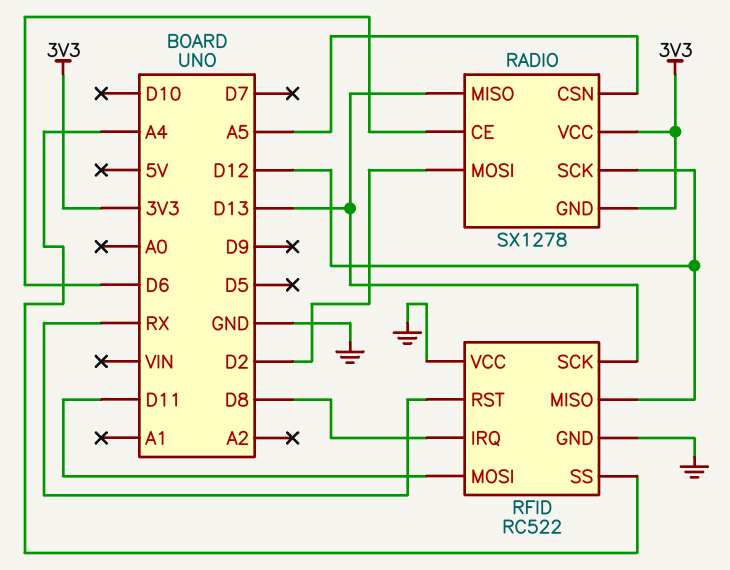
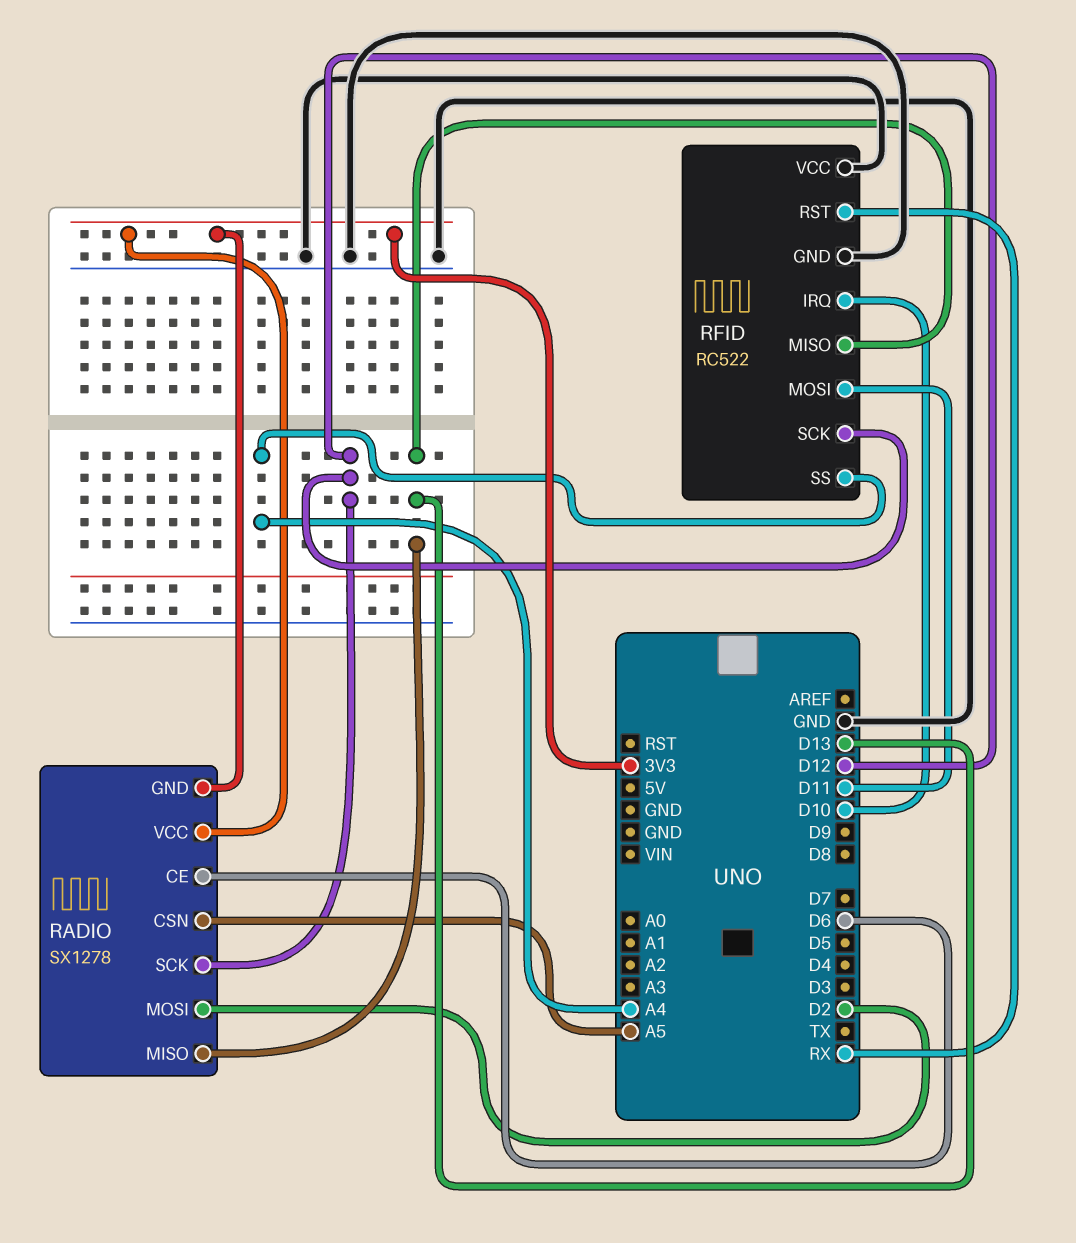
RFID pin IRQ: D8 -> D10
RFID pin MISO: D12 -> D13
RFID pin SCK: D13 -> D12

